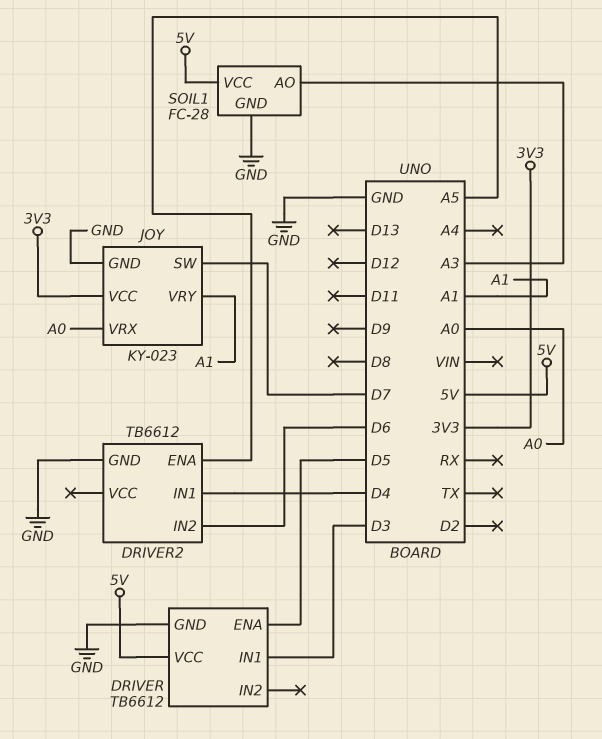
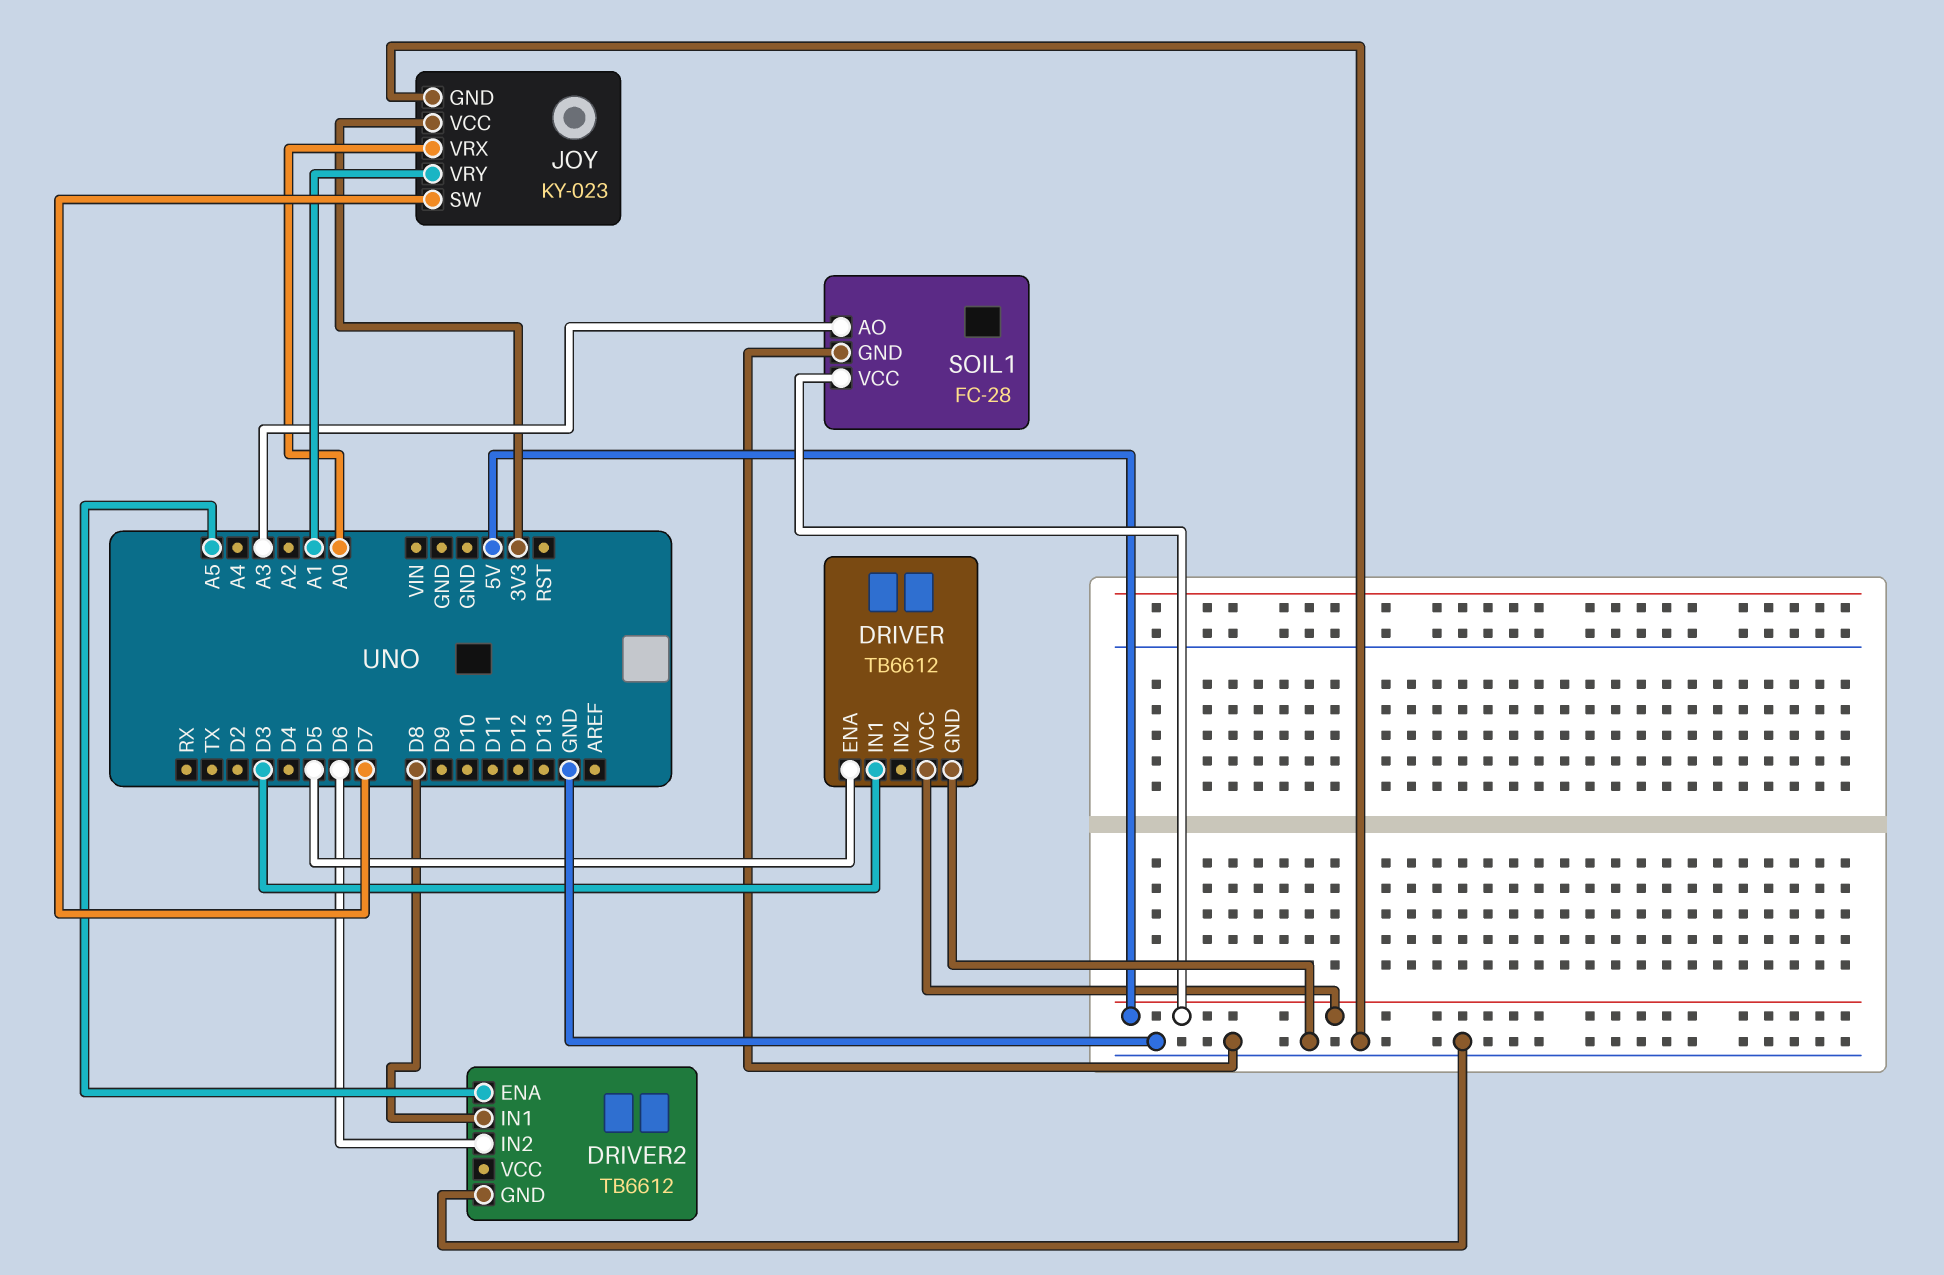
DRIVER2 pin IN1: D4 -> D8

